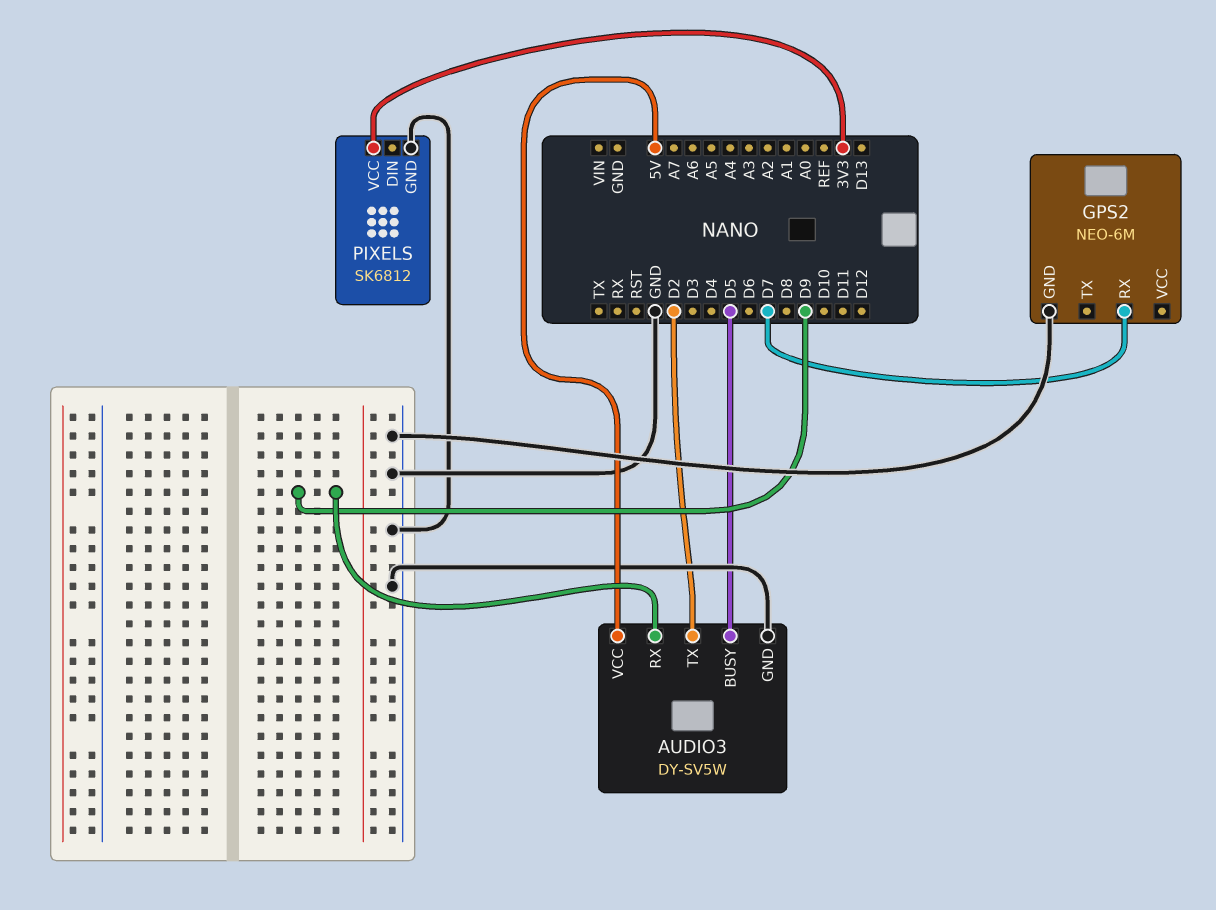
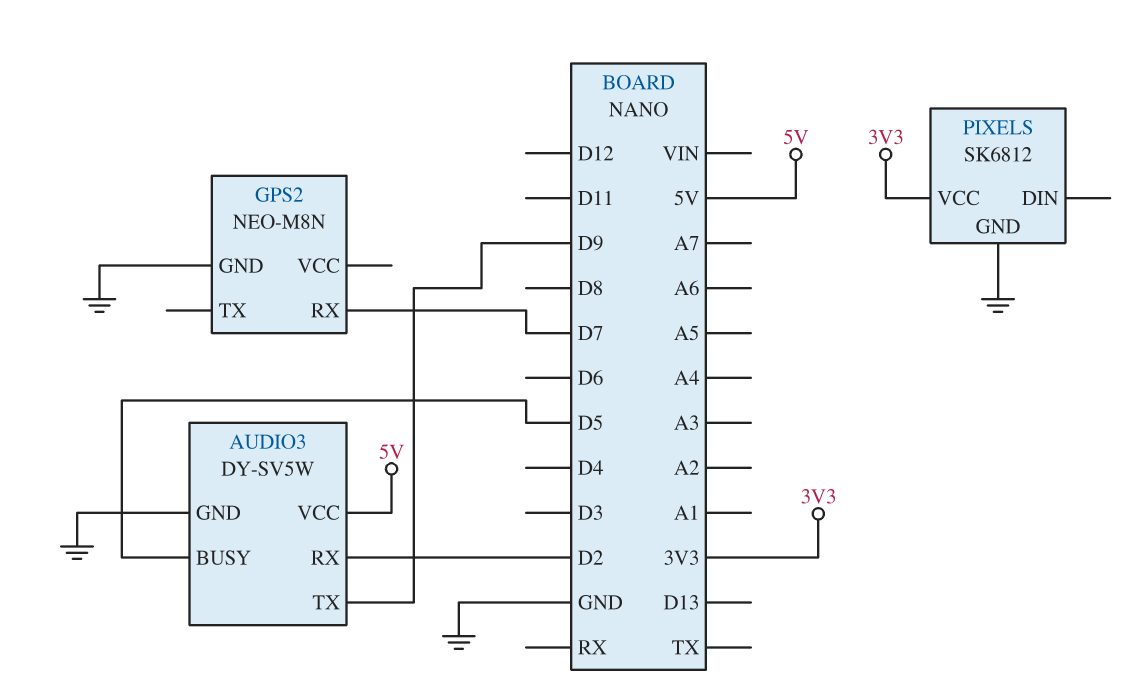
AUDIO3 pin RX: D9 -> D2
AUDIO3 pin TX: D2 -> D9
GPS2: NEO-6M -> NEO-M8N

